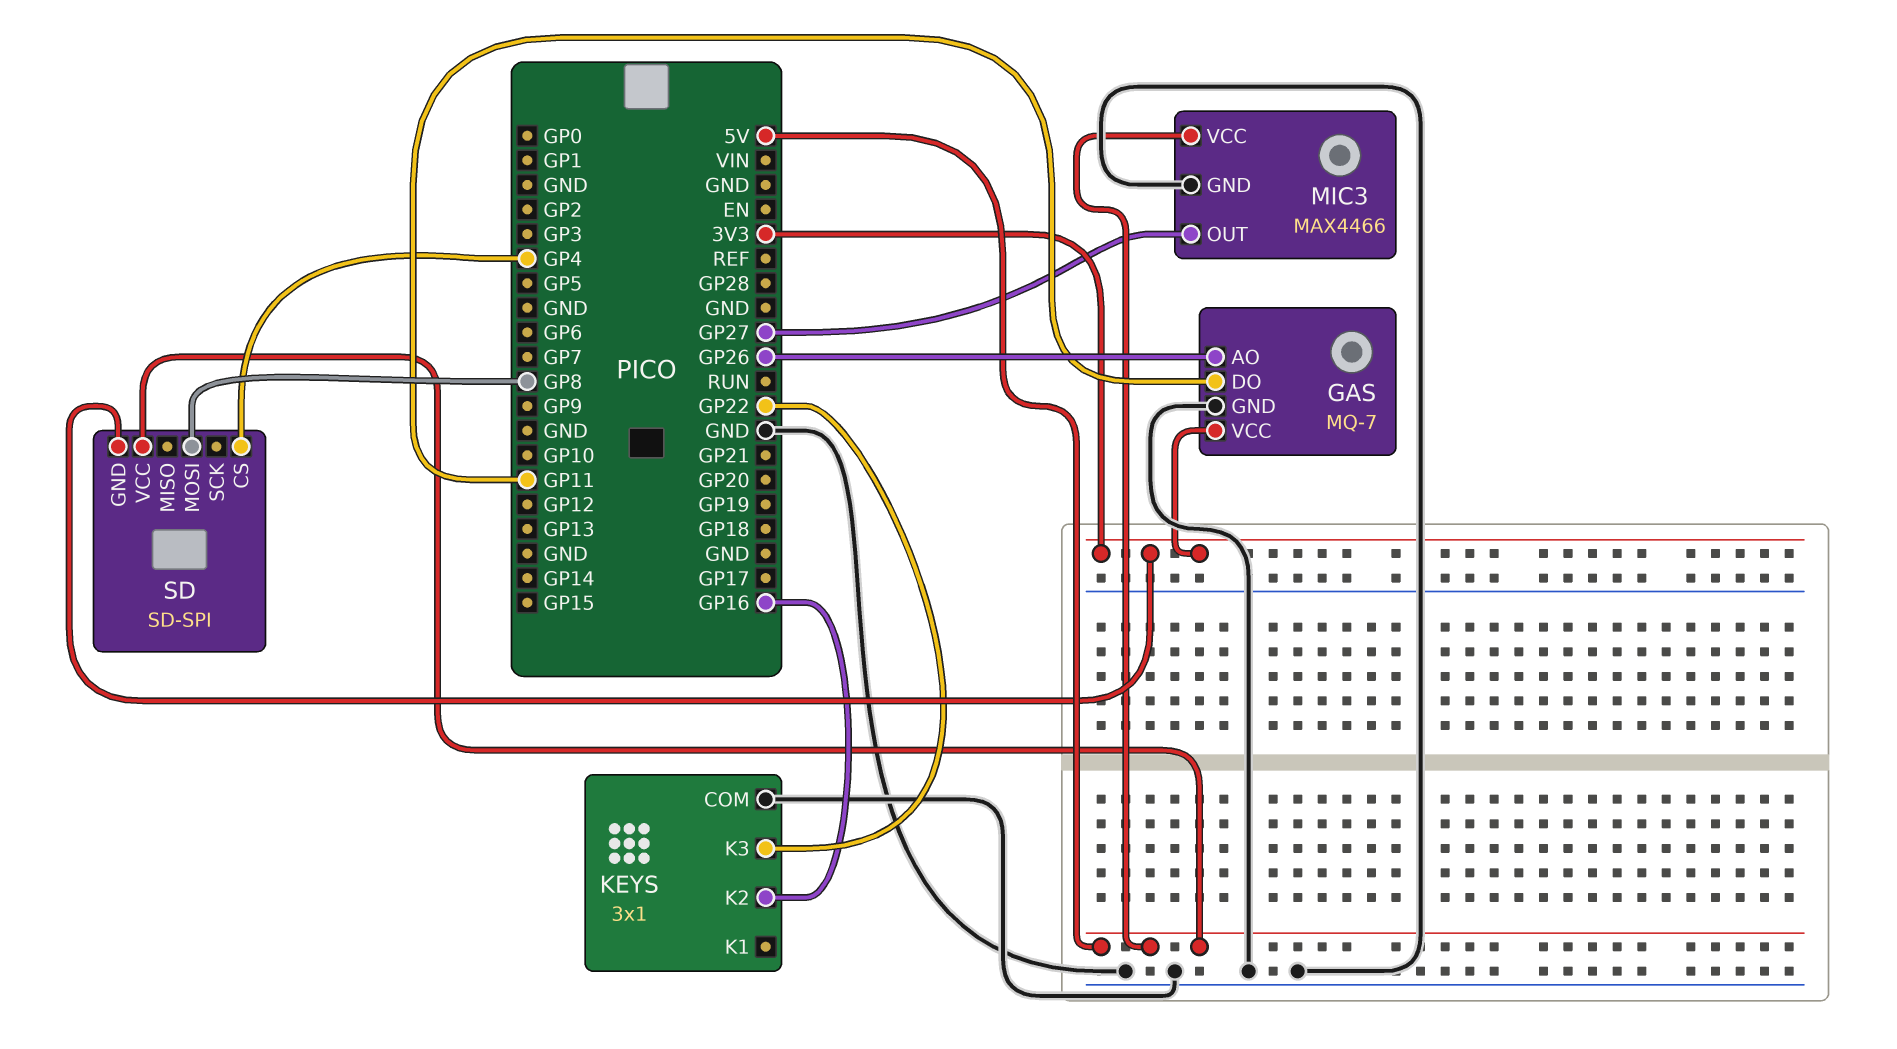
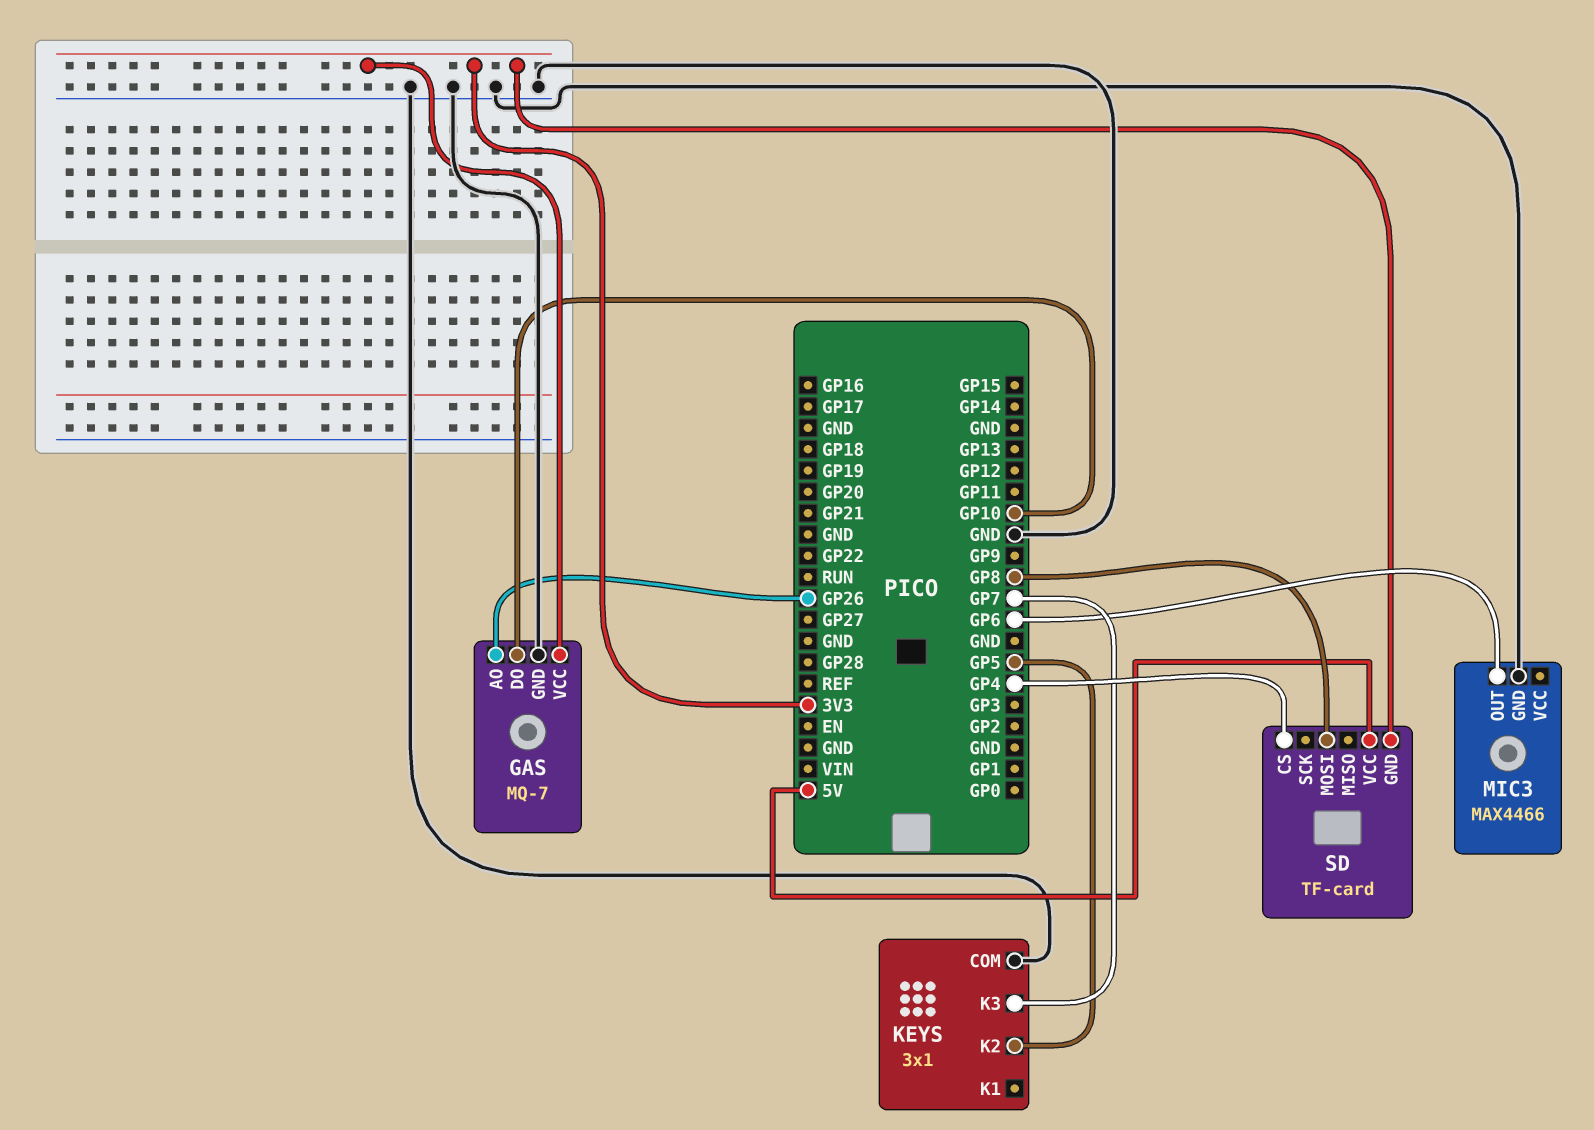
GAS pin DO: GP11 -> GP10
KEYS pin K2: GP16 -> GP5
KEYS pin K3: GP22 -> GP7
MIC3 pin OUT: GP27 -> GP6
MIC3 pin VCC: 5V -> none
SD: SD-SPI -> TF-card

